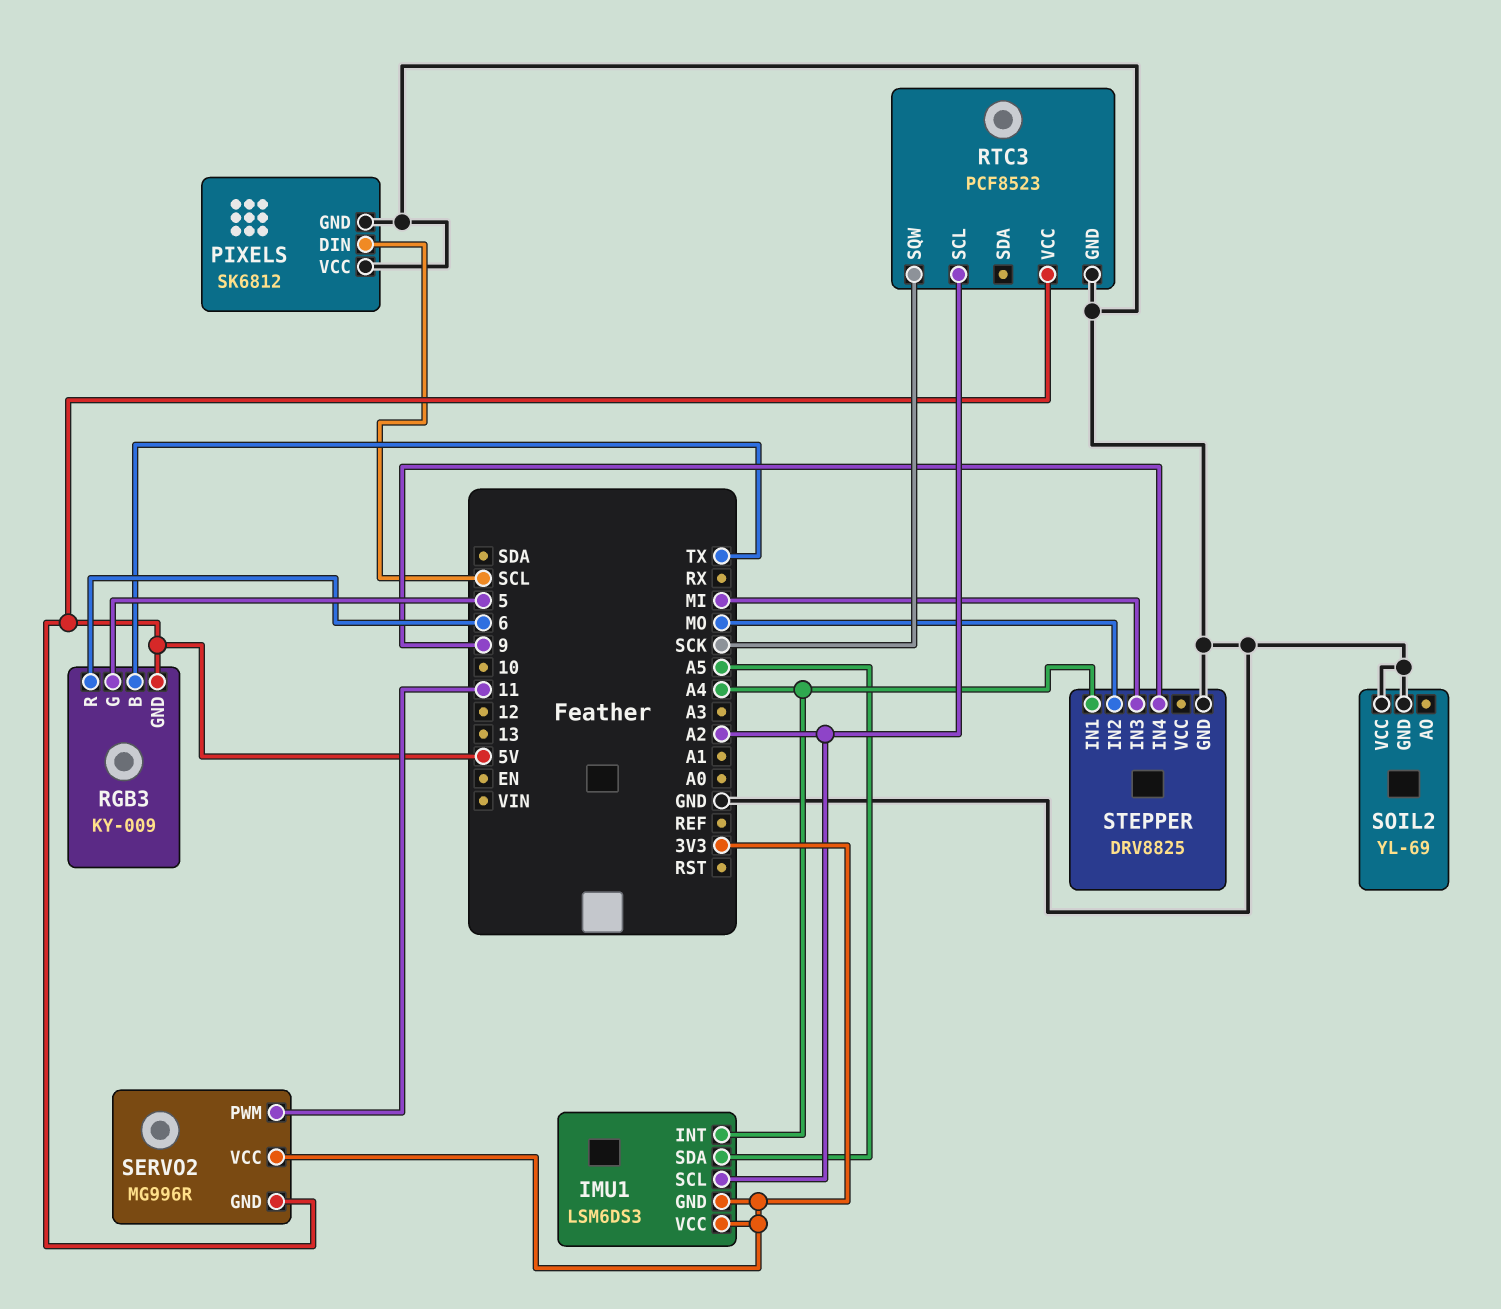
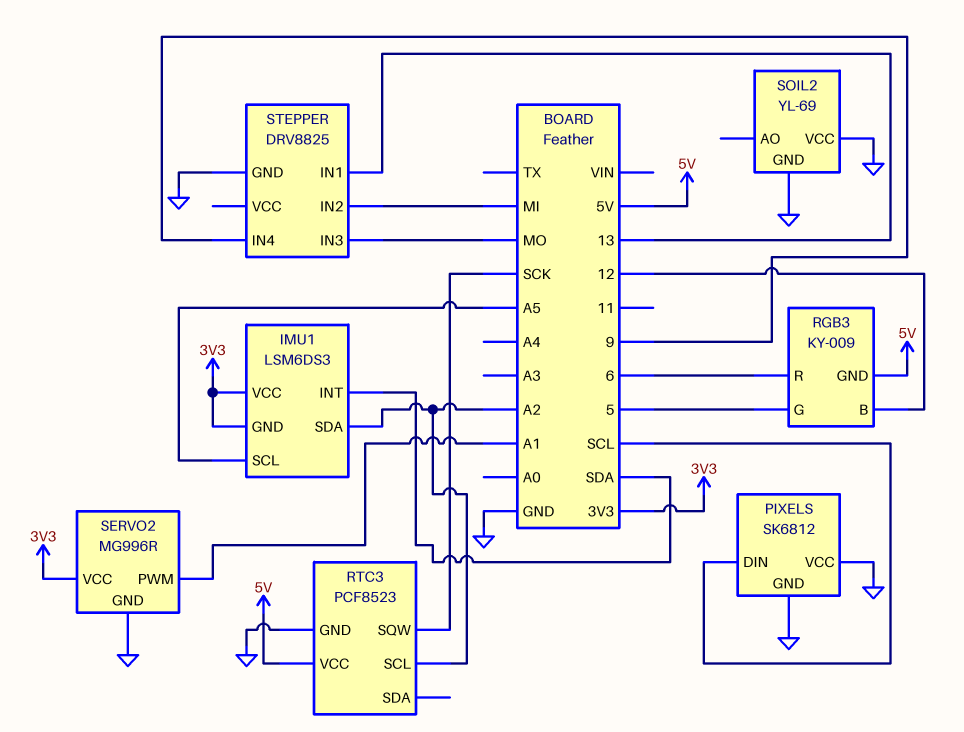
IMU1 pin INT: A4 -> SDA
IMU1 pin SCL: A2 -> A5
IMU1 pin SDA: A5 -> A2
RGB3 pin B: TX -> 12
SERVO2 pin GND: 5V -> GND
SERVO2 pin PWM: 11 -> A1
STEPPER pin IN1: A4 -> 13
STEPPER pin IN2: MO -> MI
STEPPER pin IN3: MI -> MO

